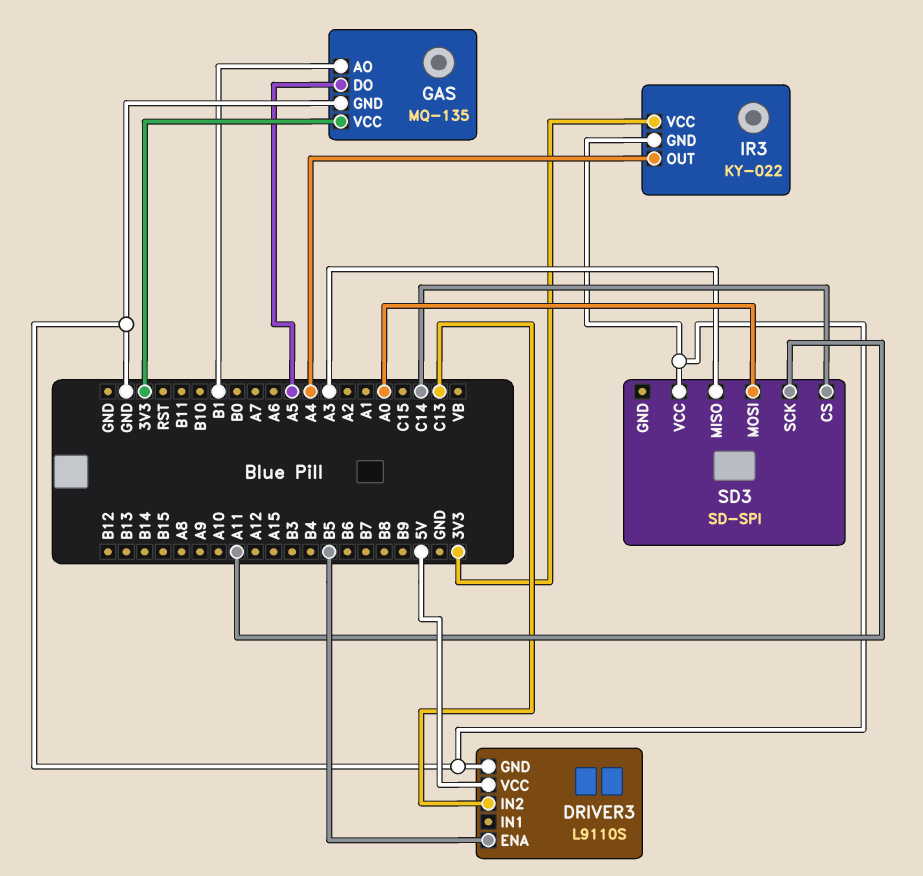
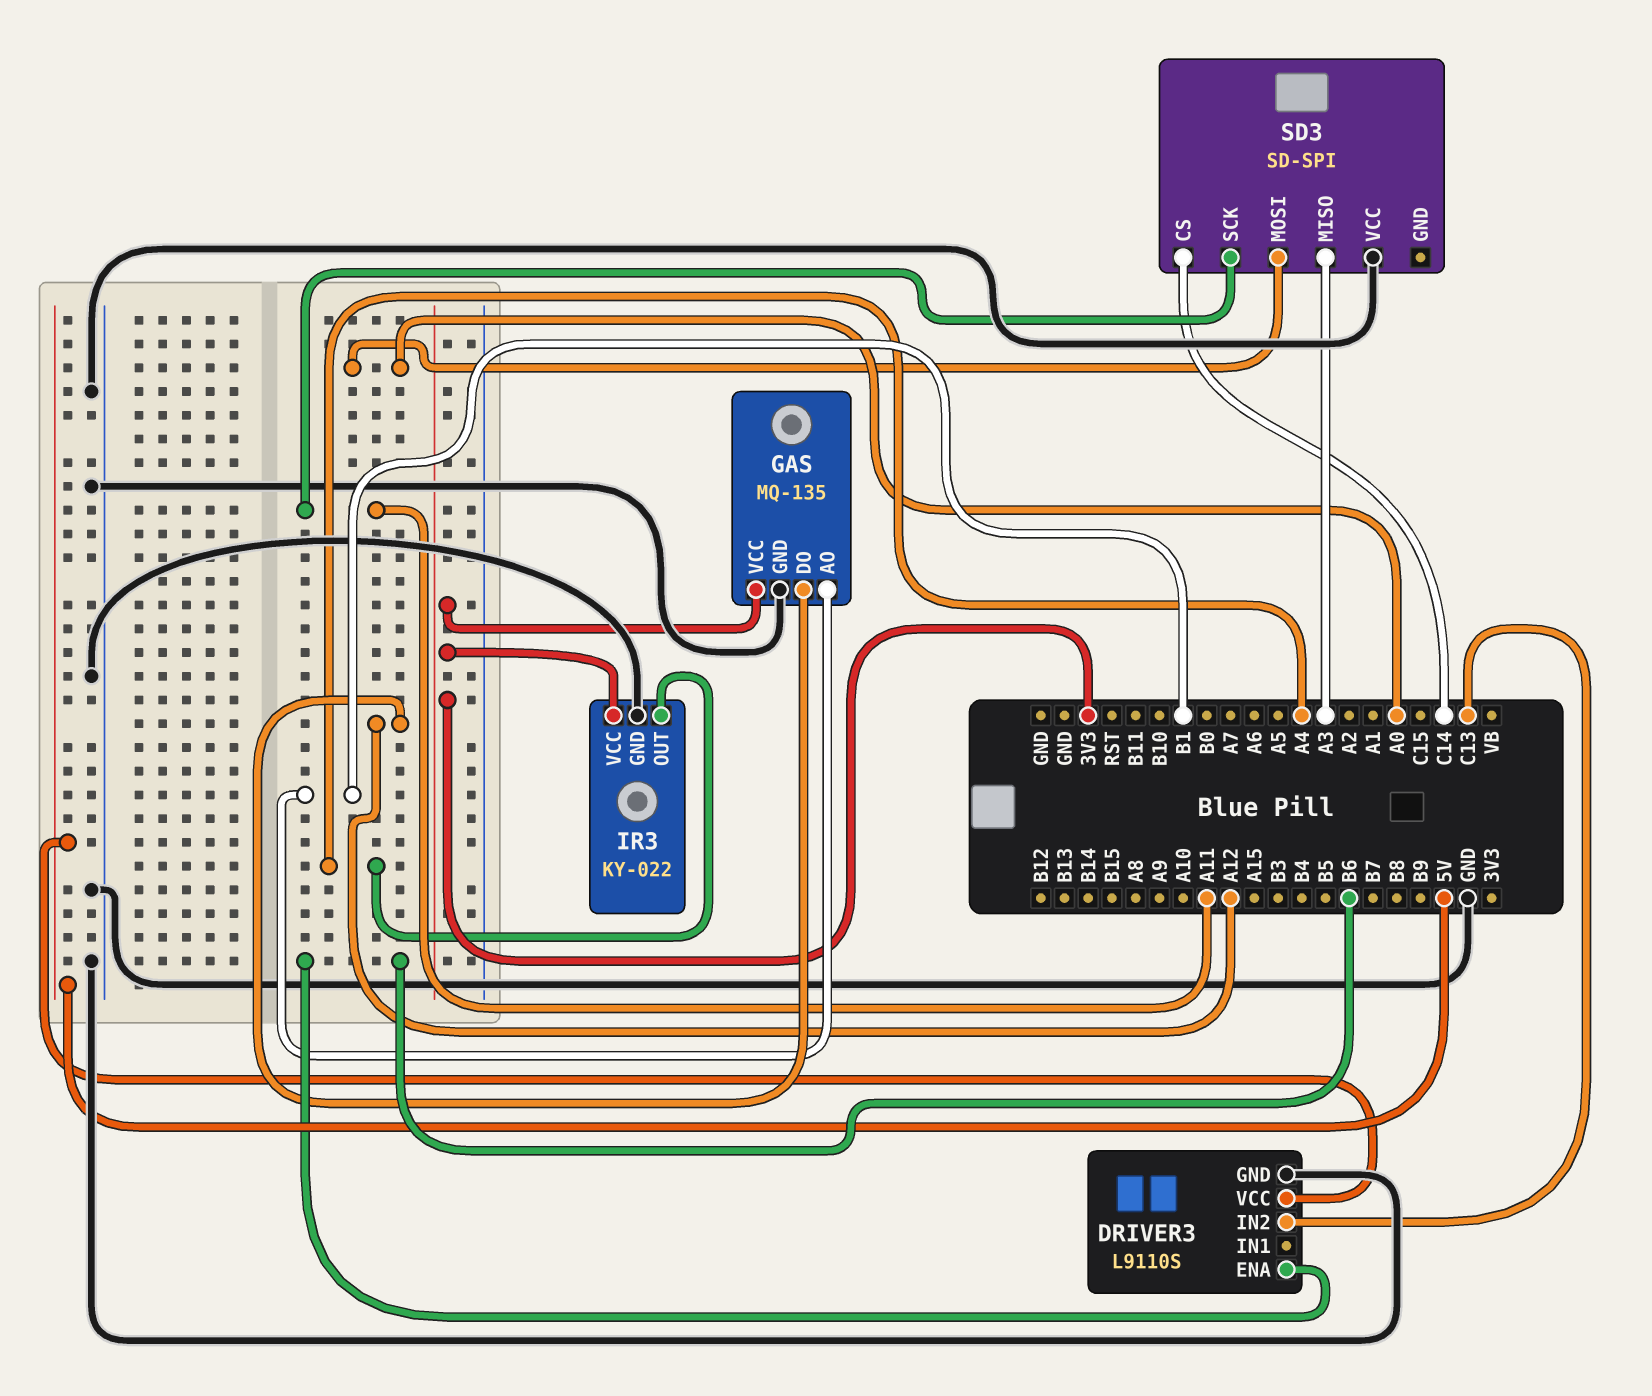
DRIVER3 pin ENA: B5 -> B6
GAS pin DO: A5 -> A12

